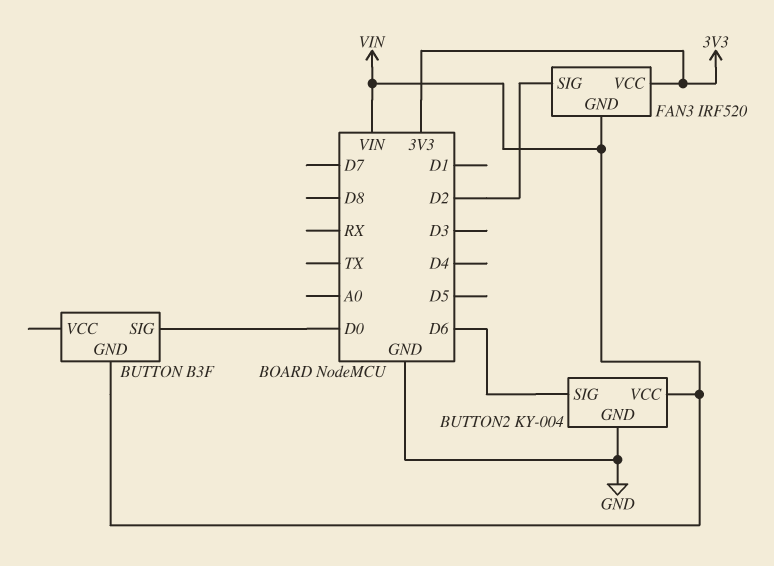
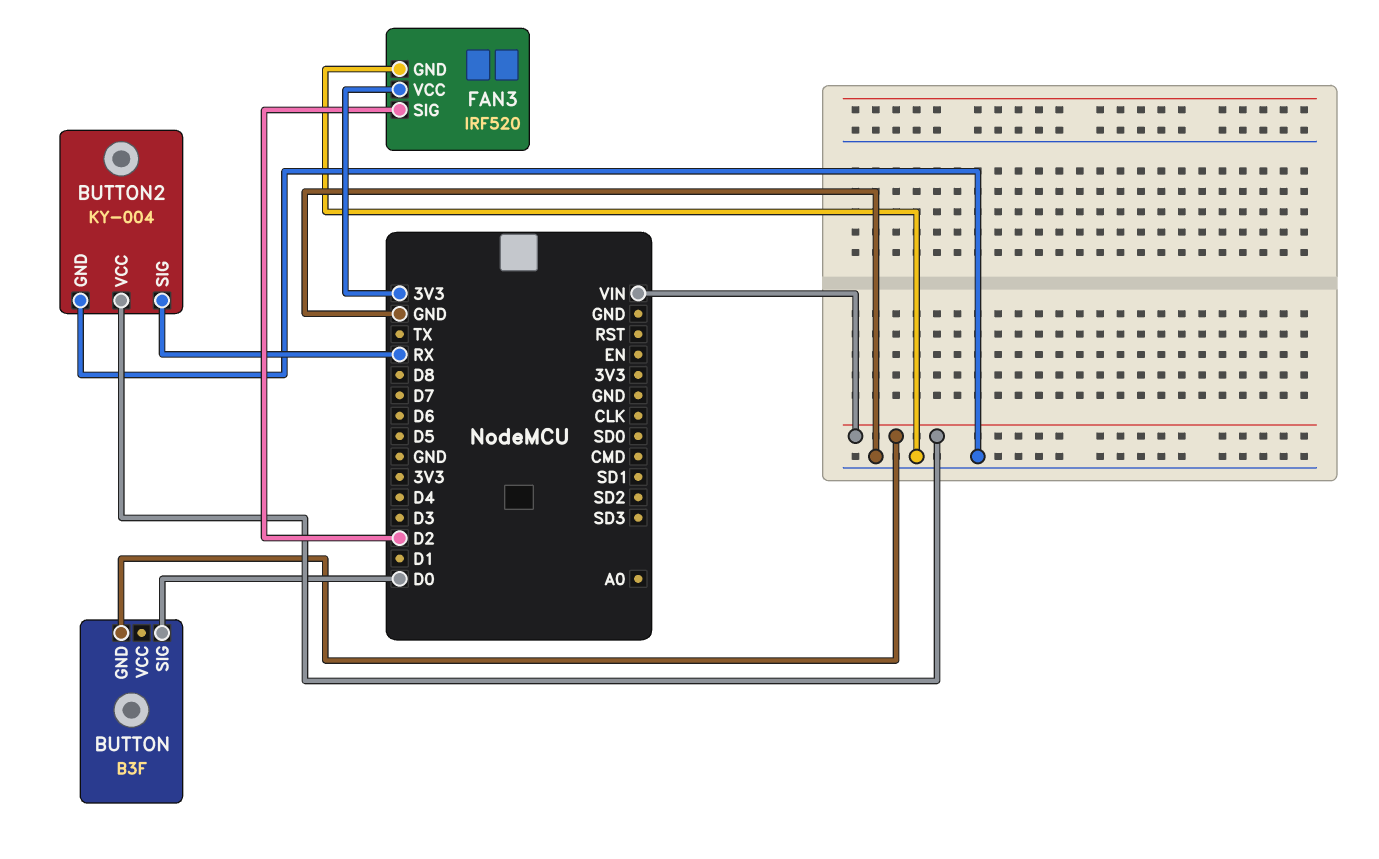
BUTTON2 pin SIG: D6 -> RX
FAN3 pin GND: VIN -> GND

